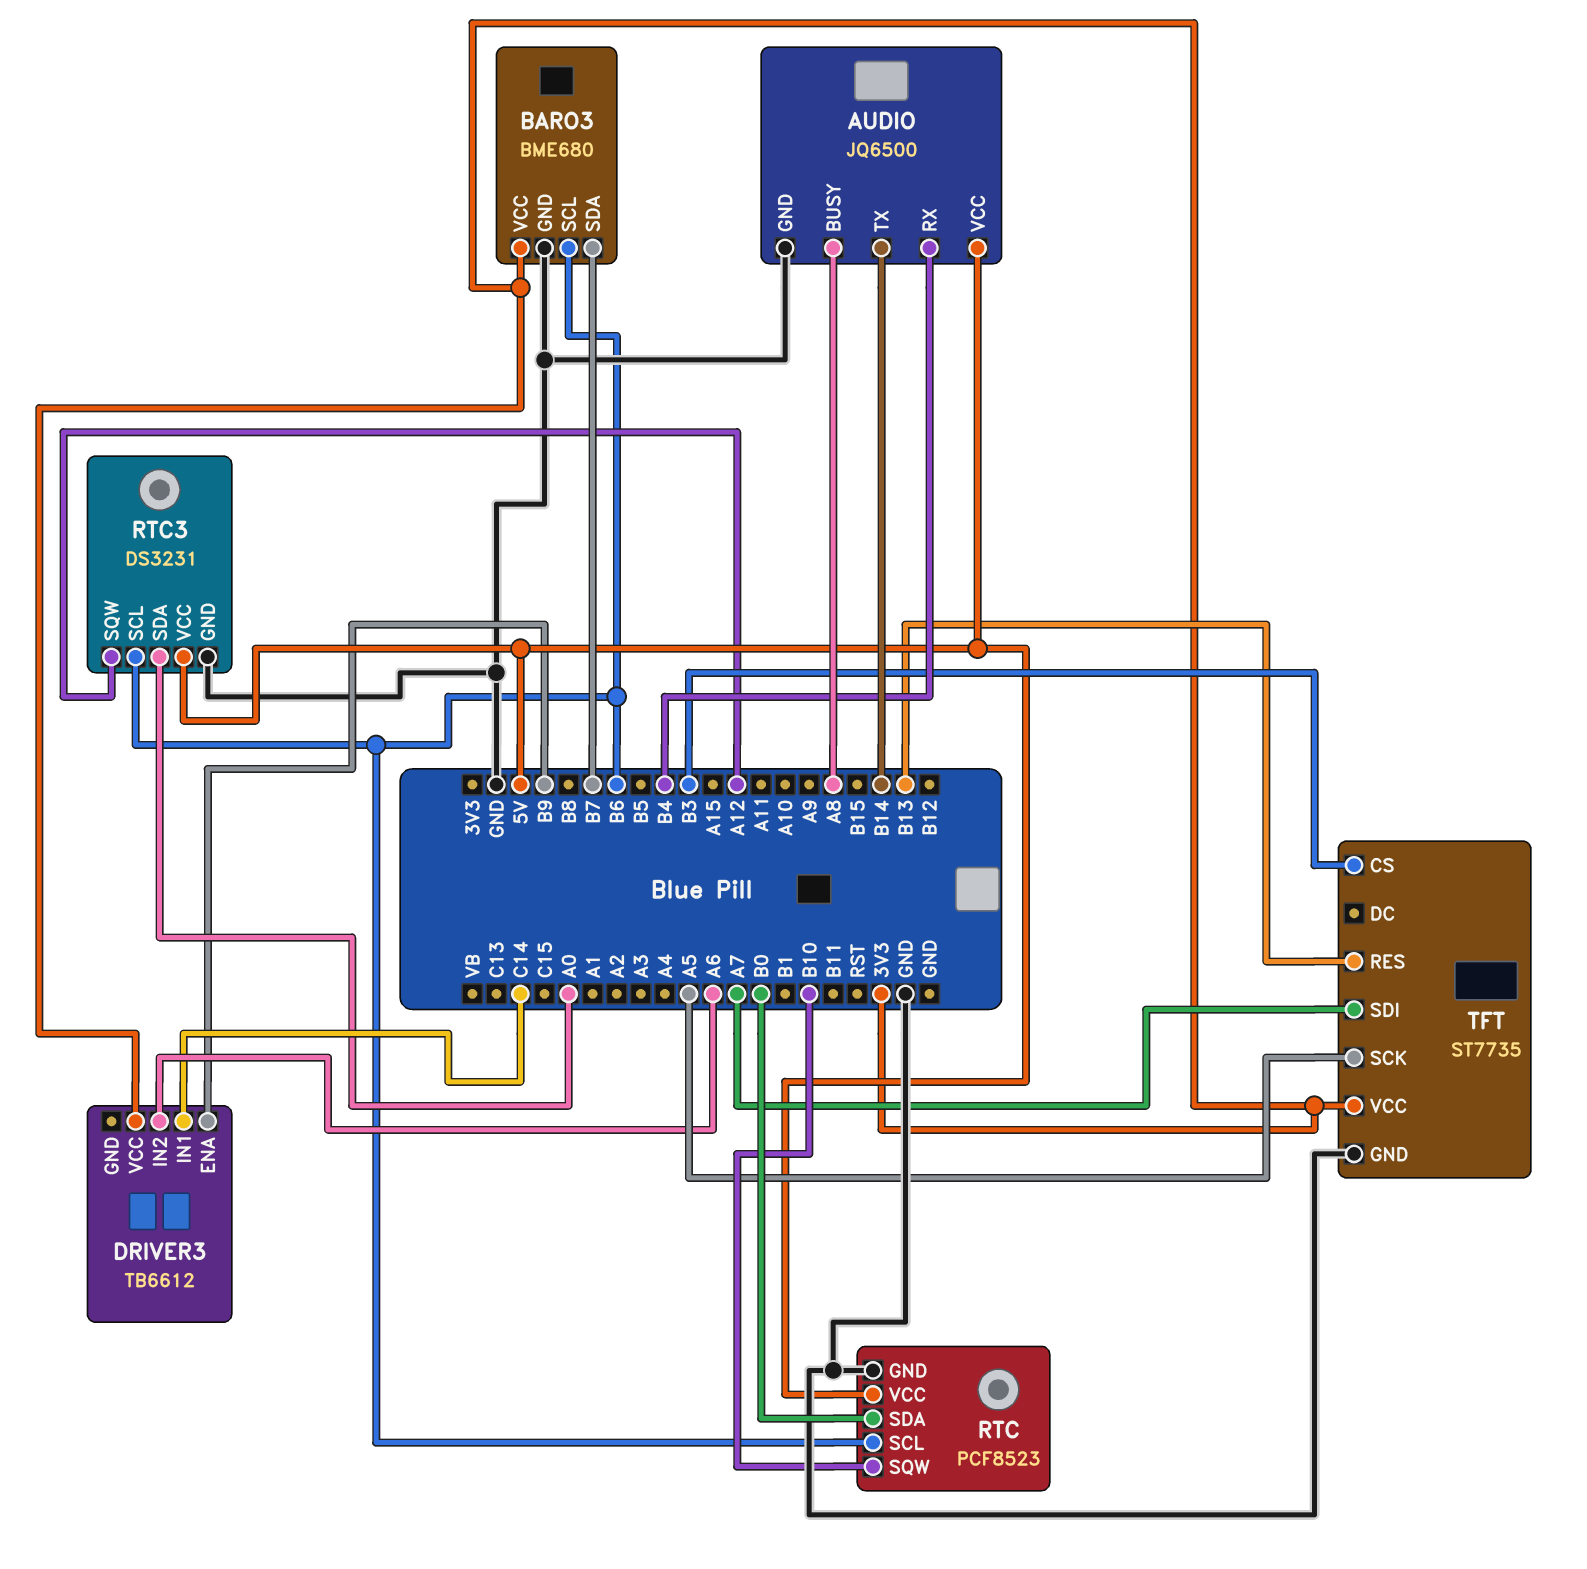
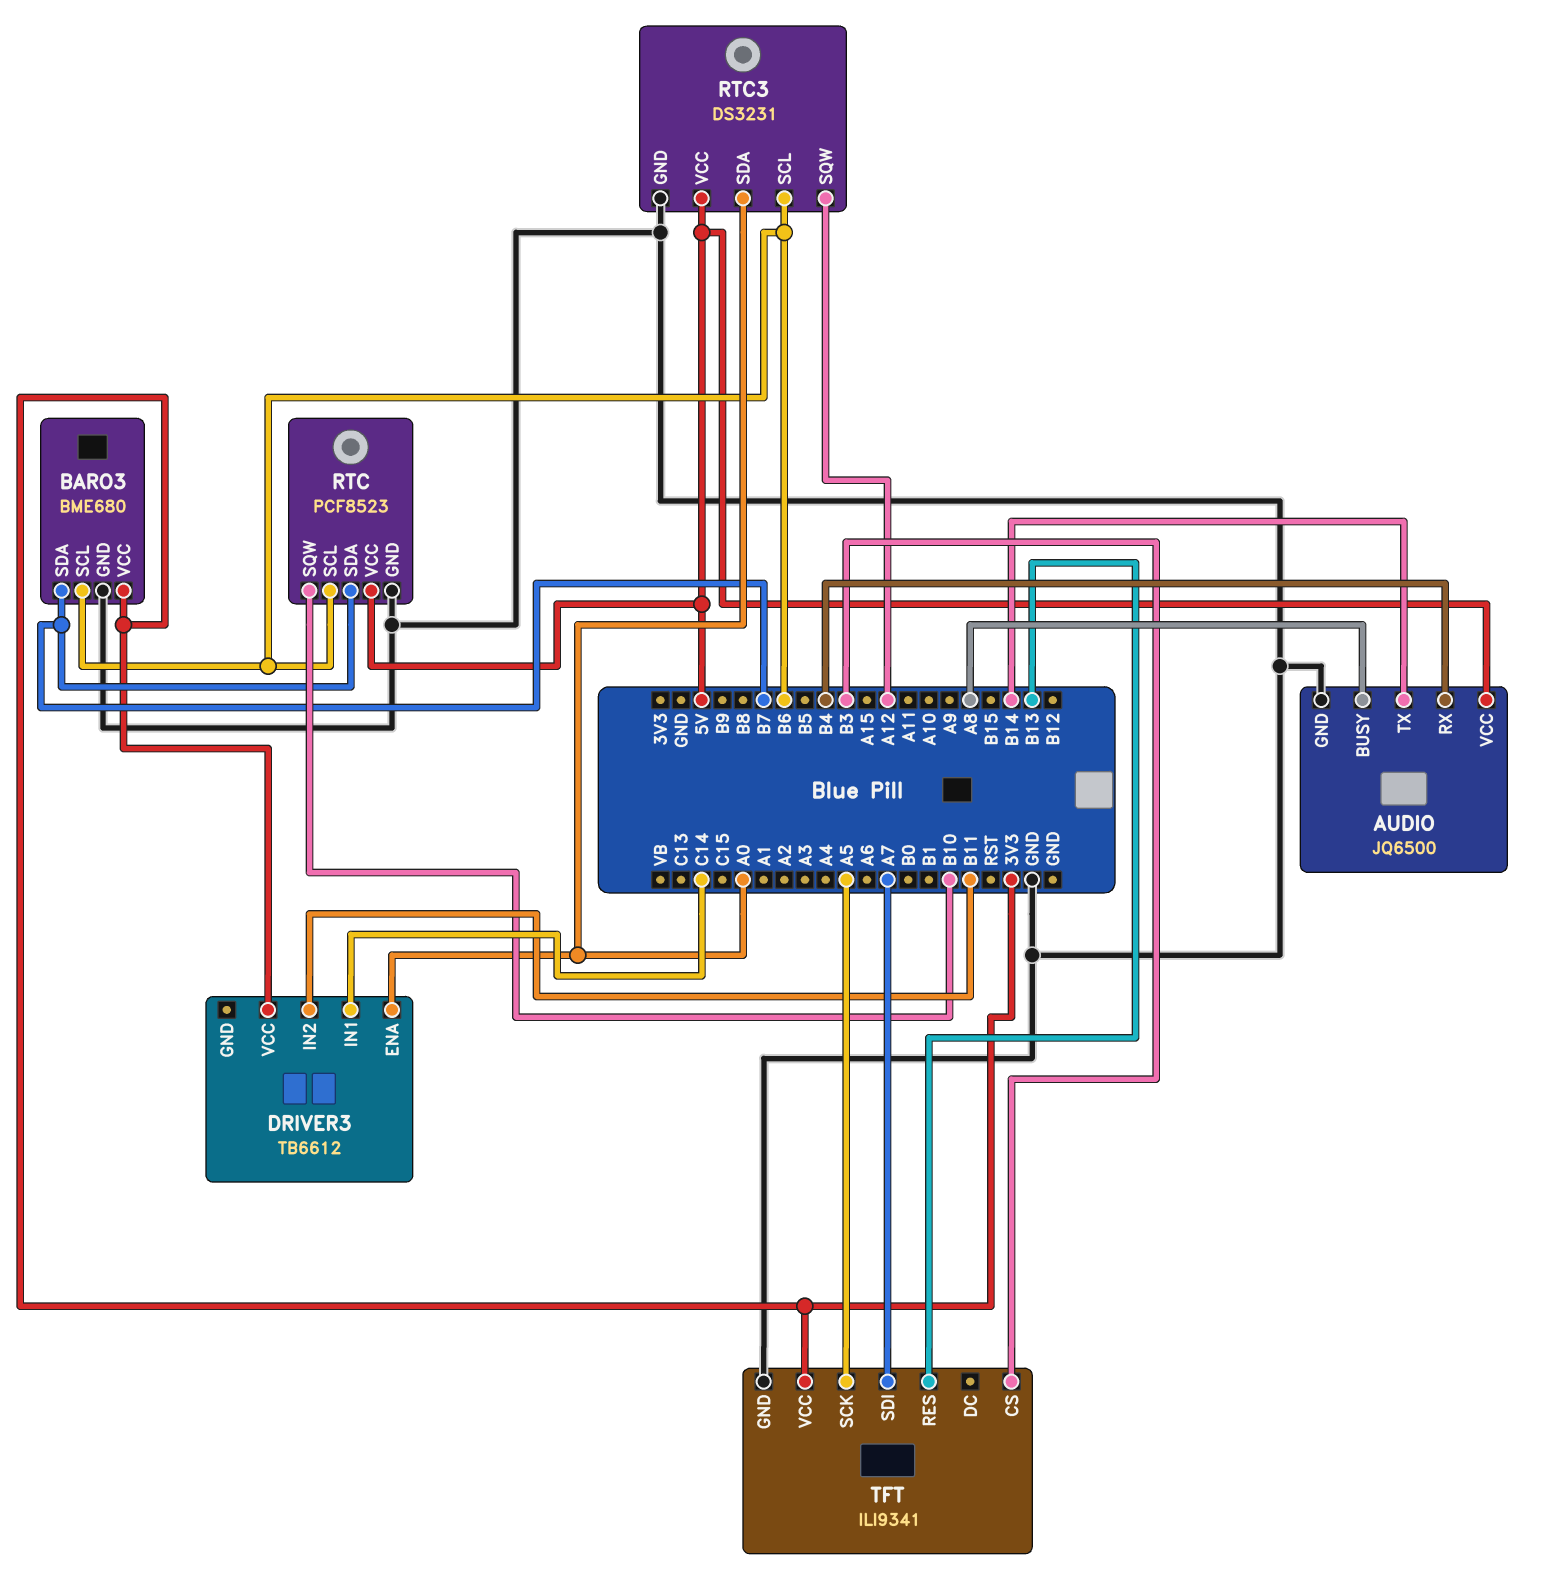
DRIVER3 pin ENA: B9 -> A0
DRIVER3 pin IN2: A6 -> B11
RTC pin SDA: B0 -> B7
TFT: ST7735 -> ILI9341

